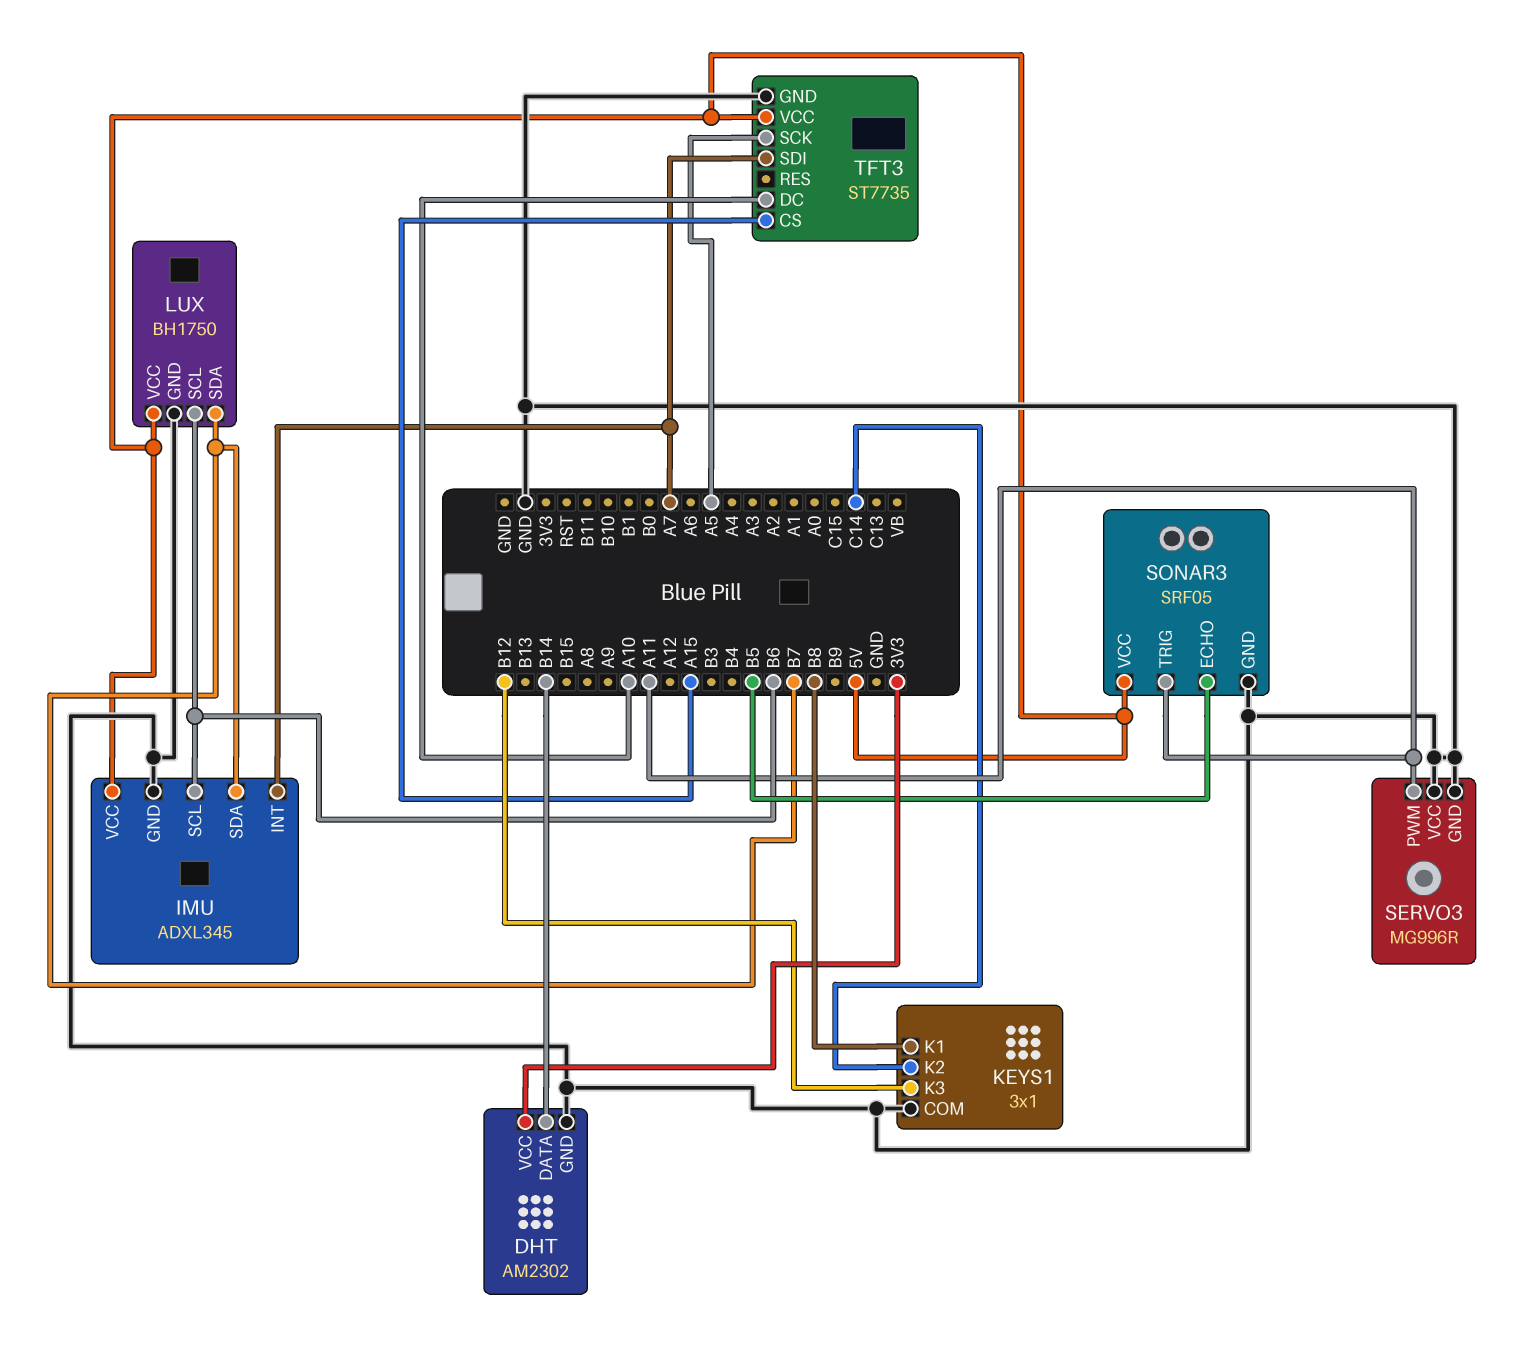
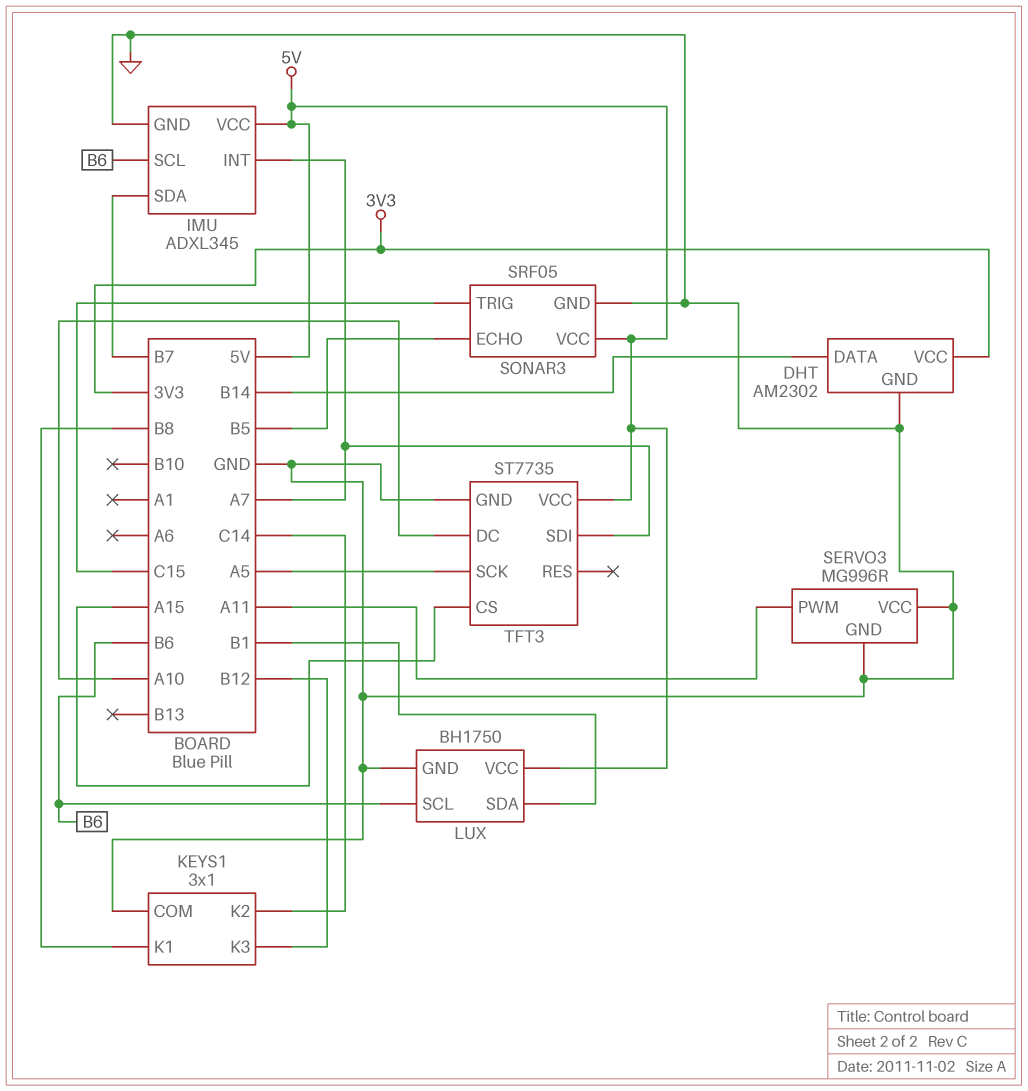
LUX pin SDA: B7 -> B1
SONAR3 pin TRIG: A11 -> C15

